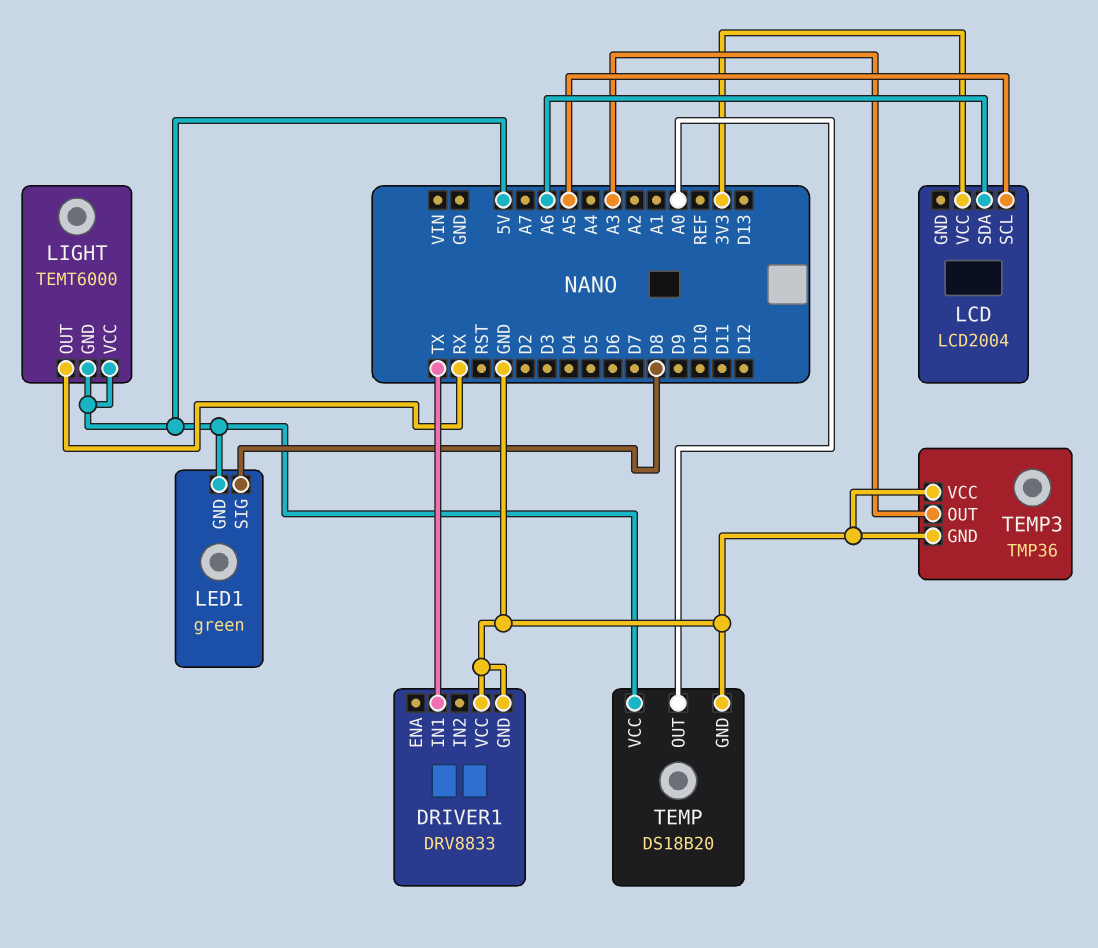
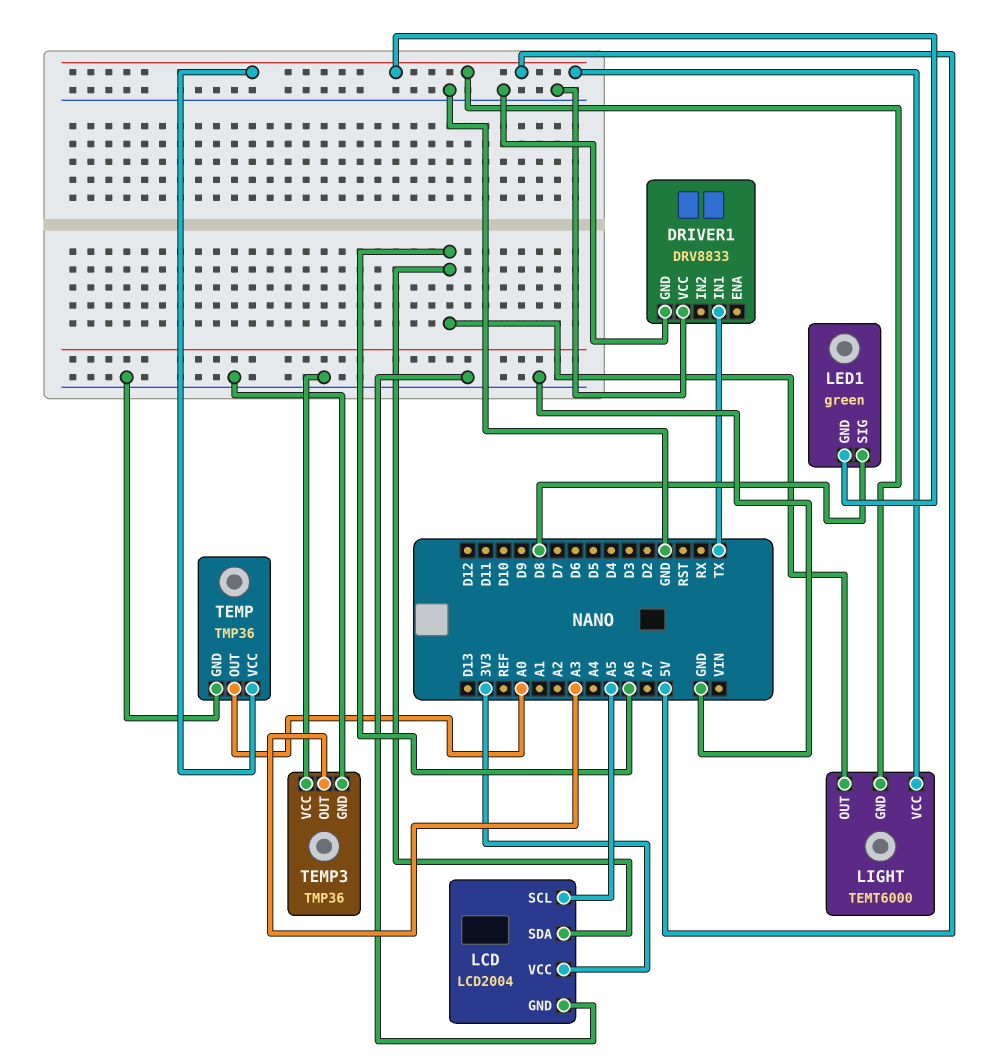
LCD pin GND: none -> GND
LIGHT pin OUT: RX -> A6
TEMP: DS18B20 -> TMP36

